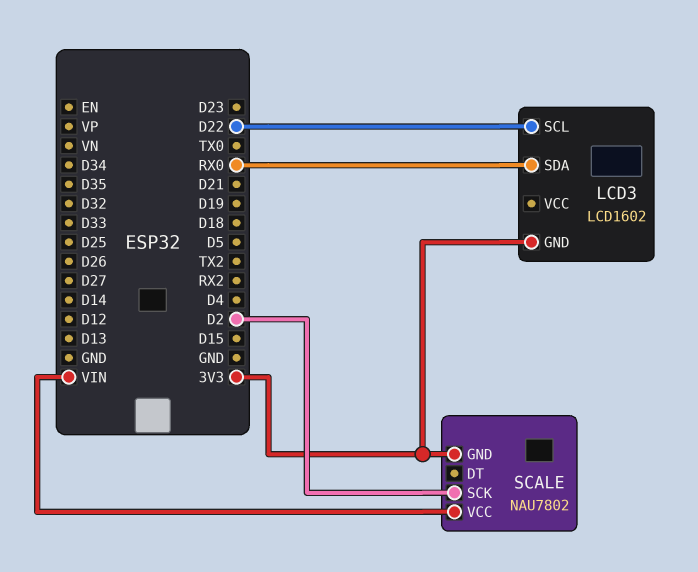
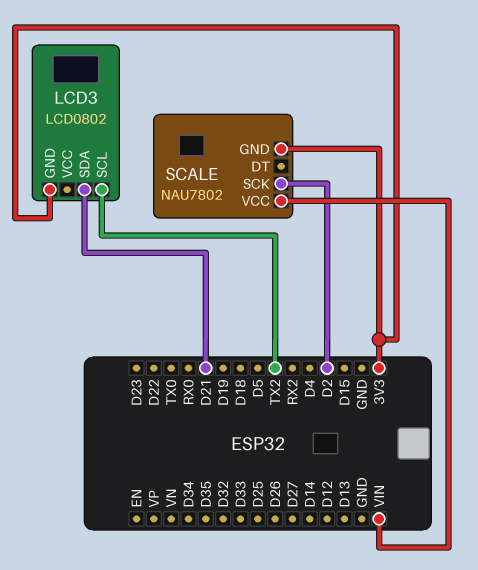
LCD3: LCD1602 -> LCD0802
LCD3 pin SCL: D22 -> TX2
LCD3 pin SDA: RX0 -> D21

